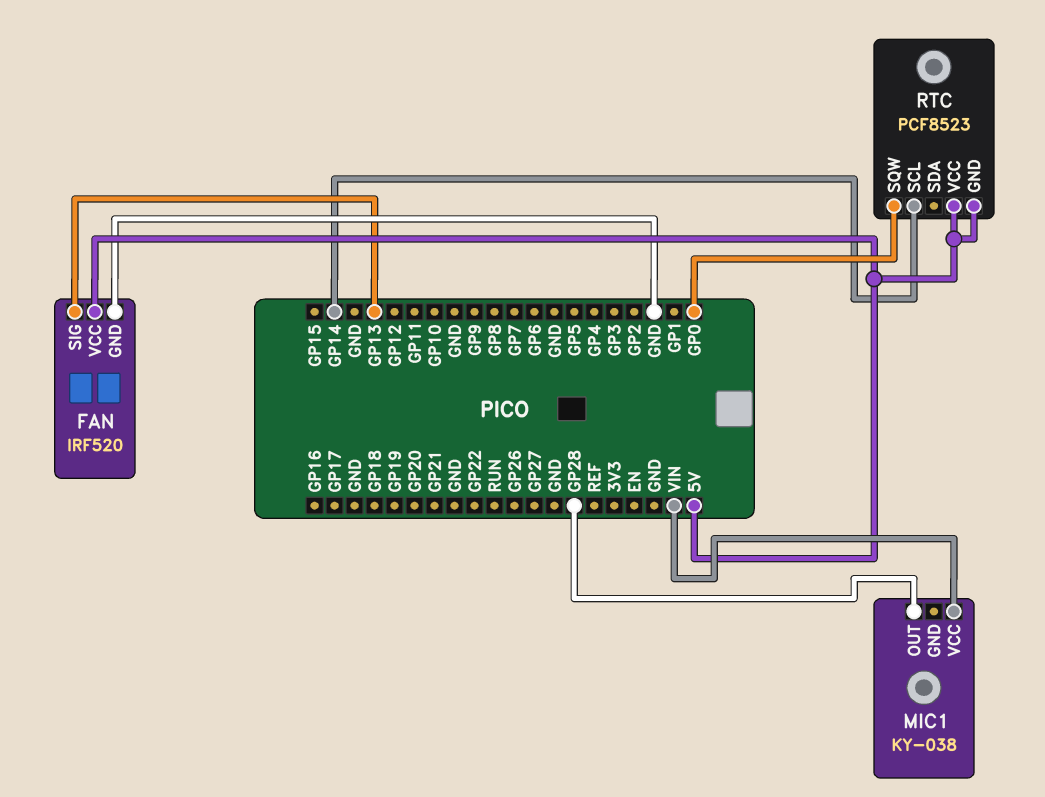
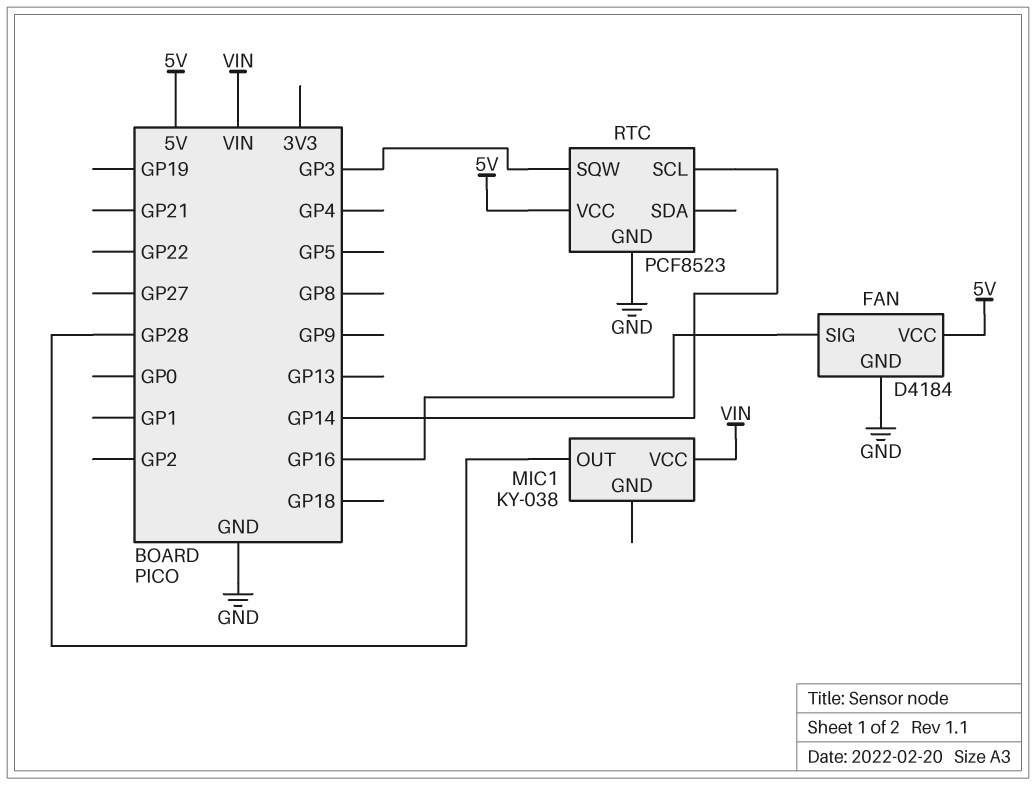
FAN: IRF520 -> D4184
FAN pin SIG: GP13 -> GP16
RTC pin GND: 5V -> GND
RTC pin SQW: GP0 -> GP3

